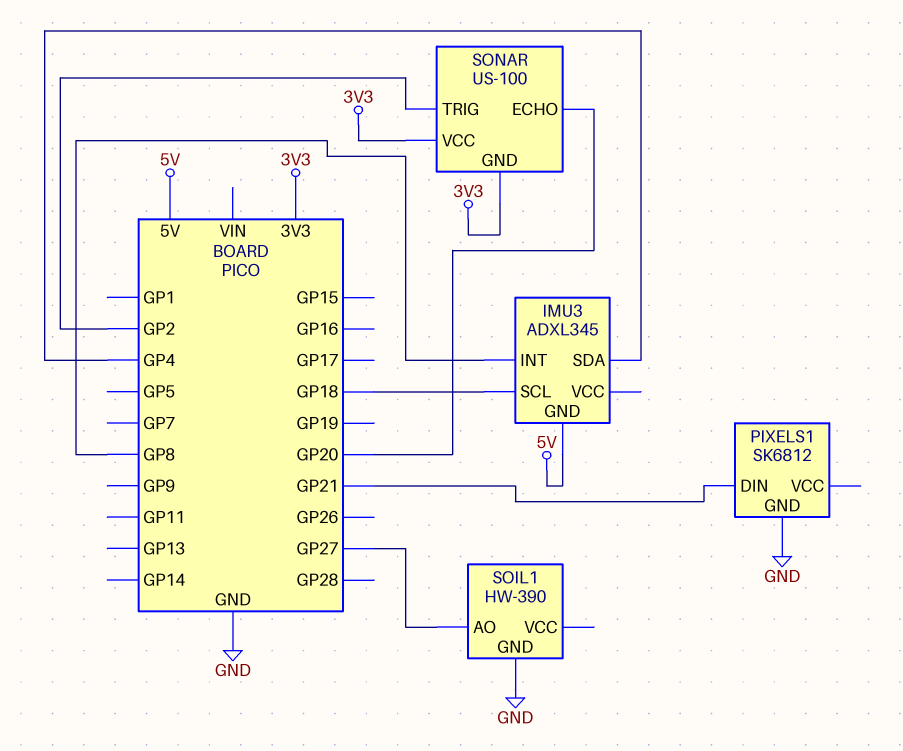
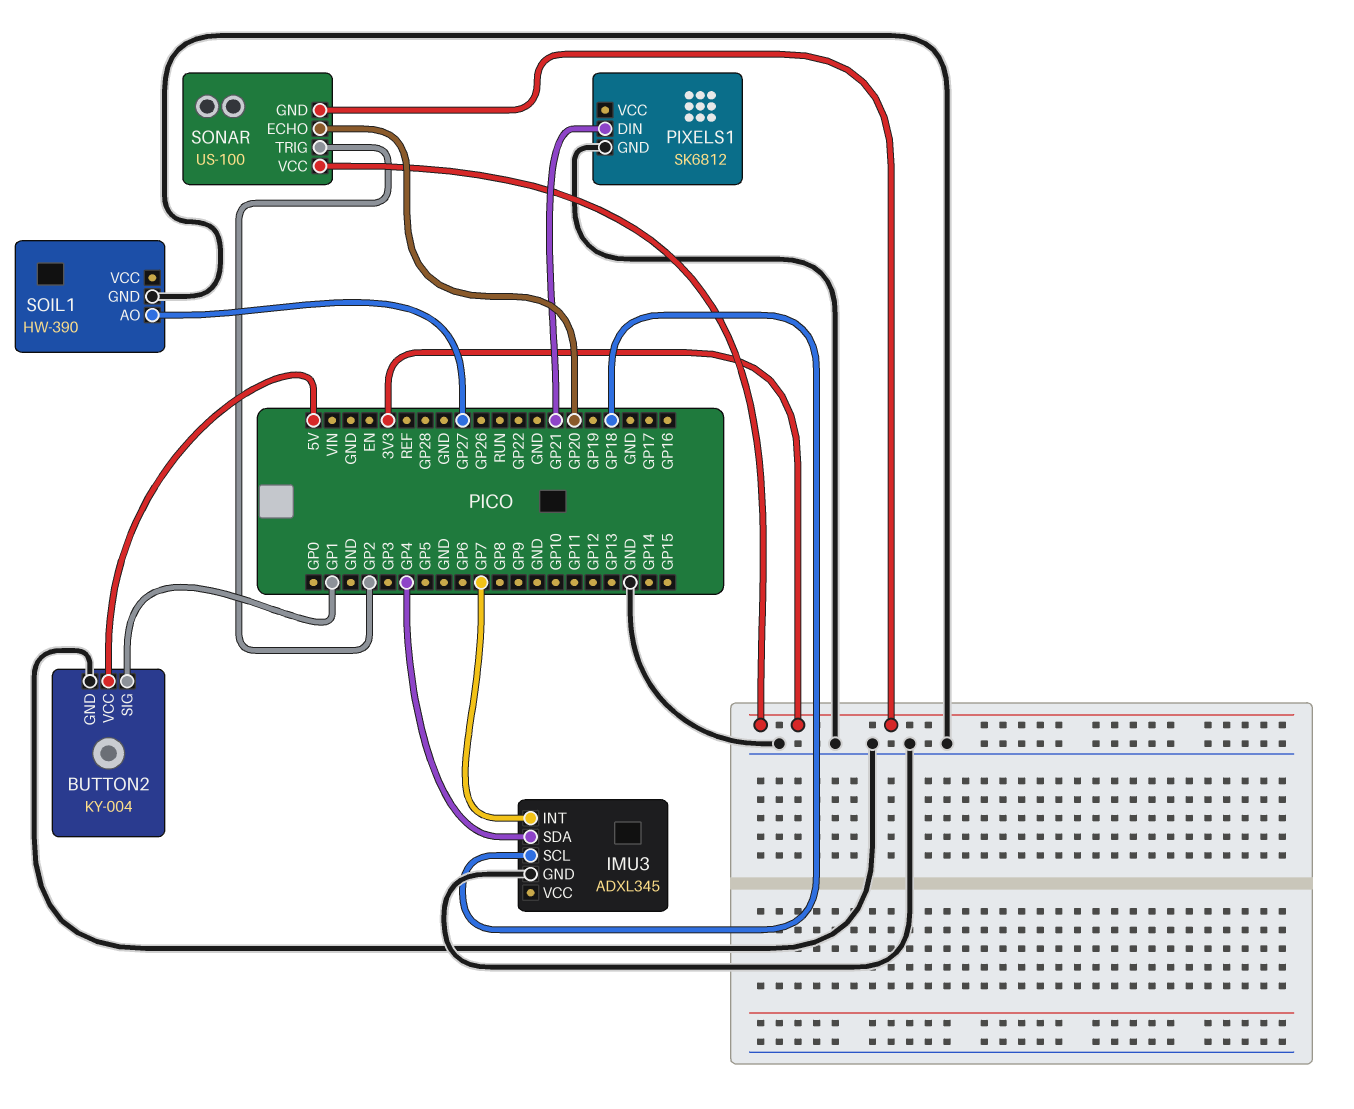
BUTTON2: none -> KY-004
BUTTON2 pin GND: none -> GND
BUTTON2 pin SIG: none -> GP1
BUTTON2 pin VCC: none -> 5V
IMU3 pin GND: 5V -> GND
IMU3 pin INT: GP8 -> GP7

